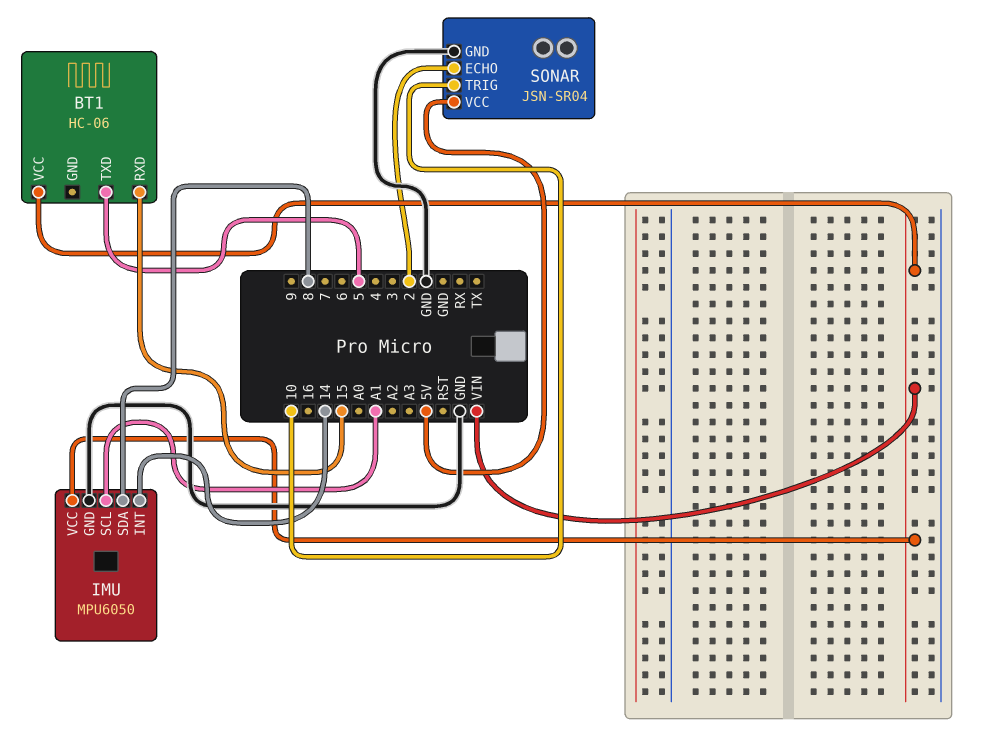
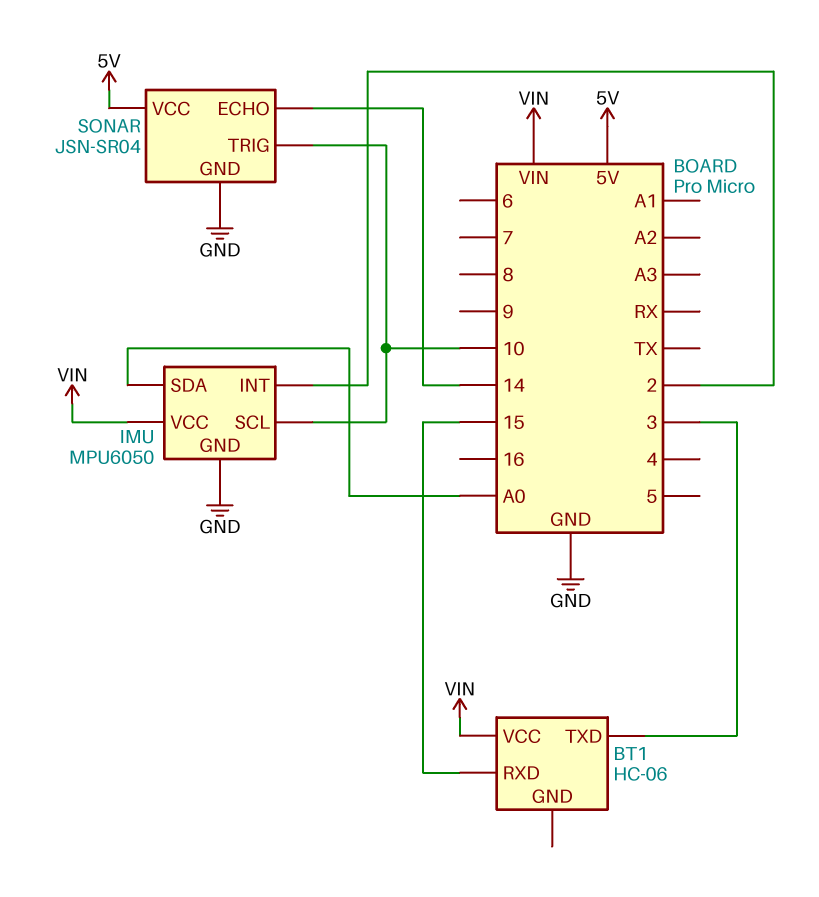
BT1 pin TXD: 5 -> 3
IMU pin INT: 14 -> 2
IMU pin SCL: A1 -> 10
IMU pin SDA: 8 -> A0
SONAR pin ECHO: 2 -> 14

